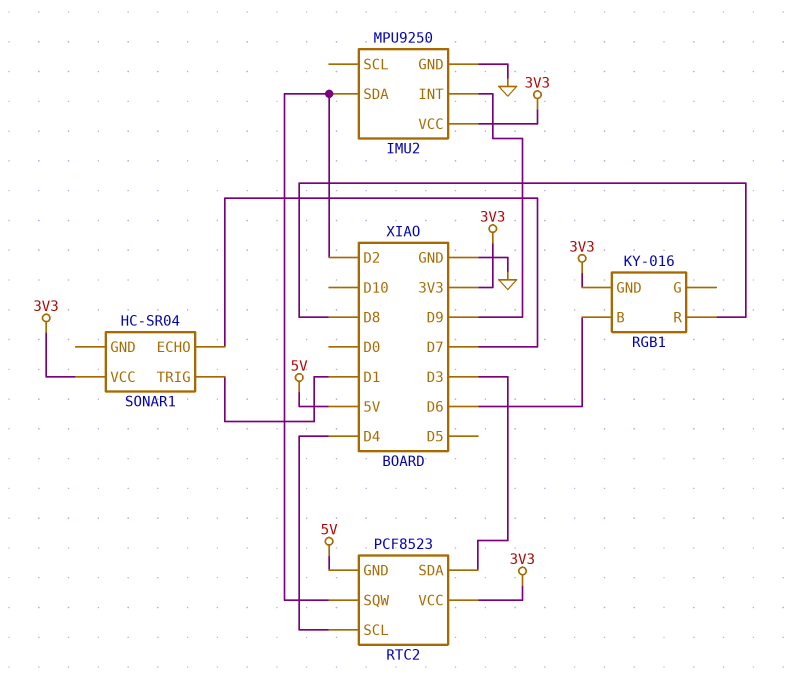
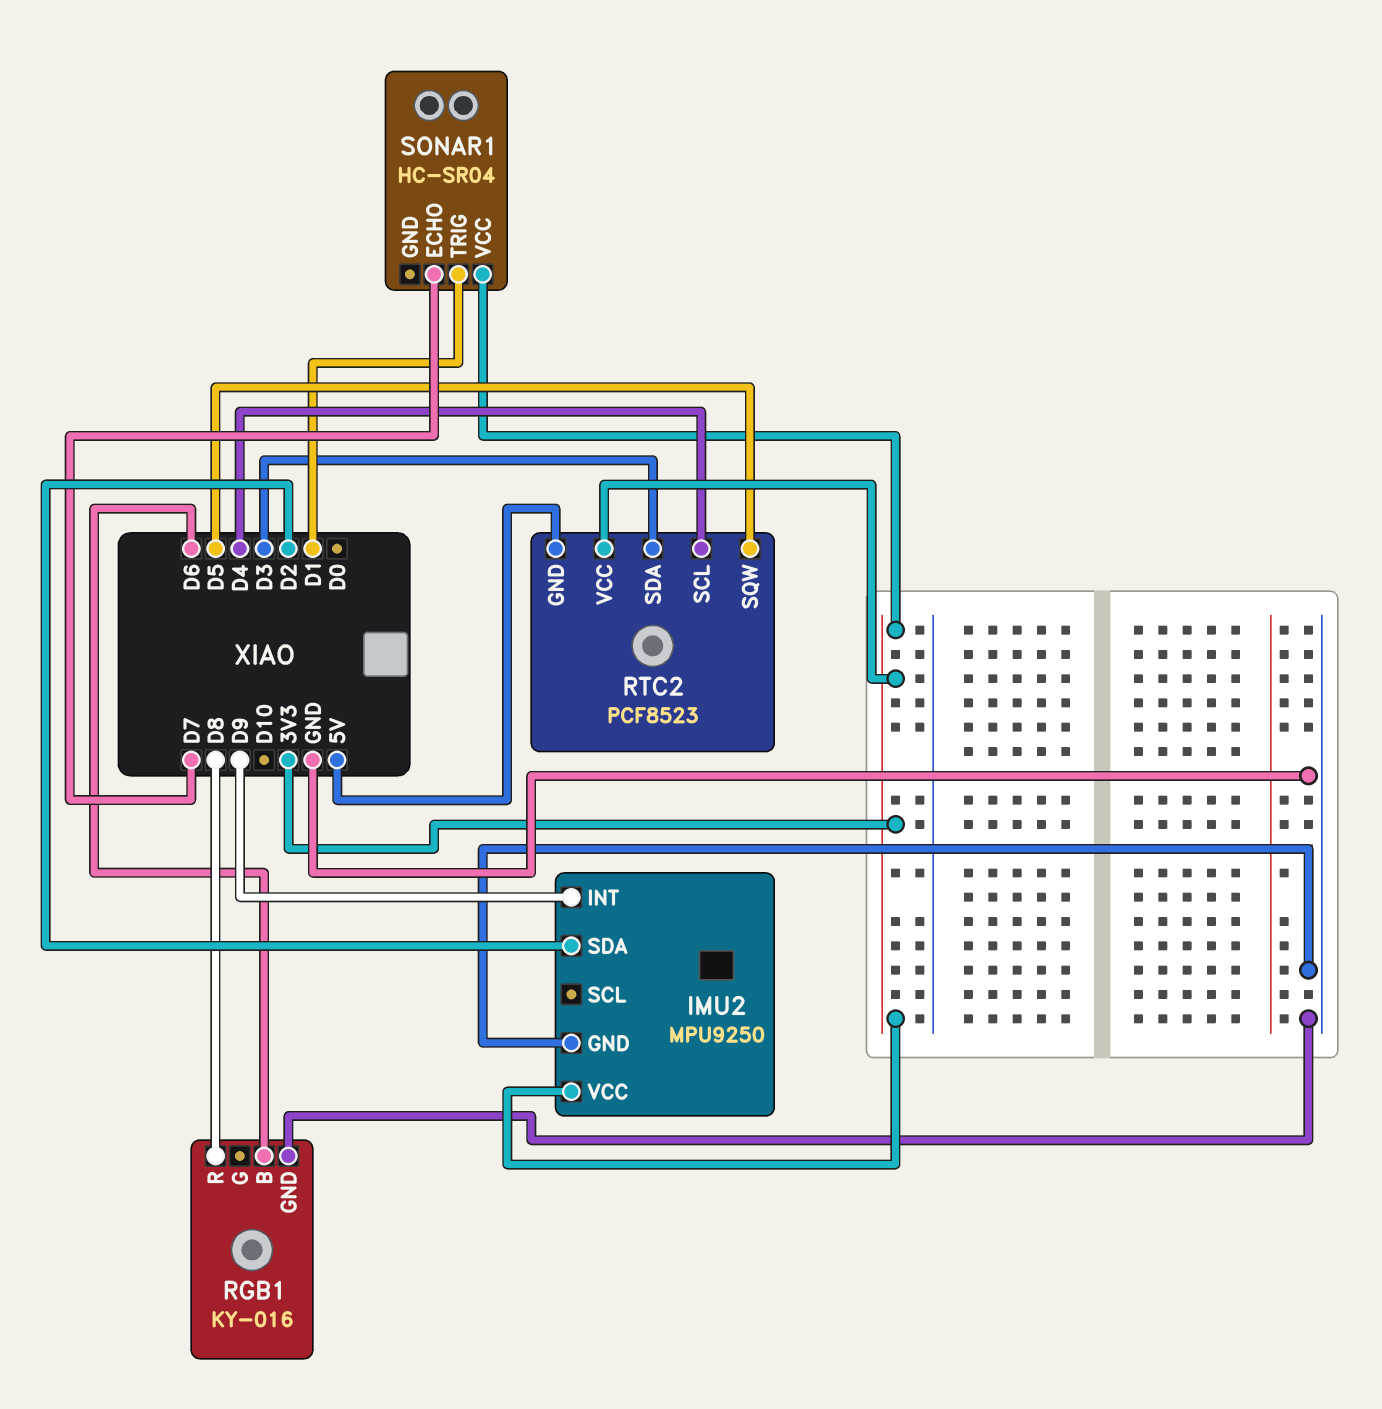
RGB1 pin GND: 3V3 -> GND
RTC2 pin SQW: D2 -> D5

